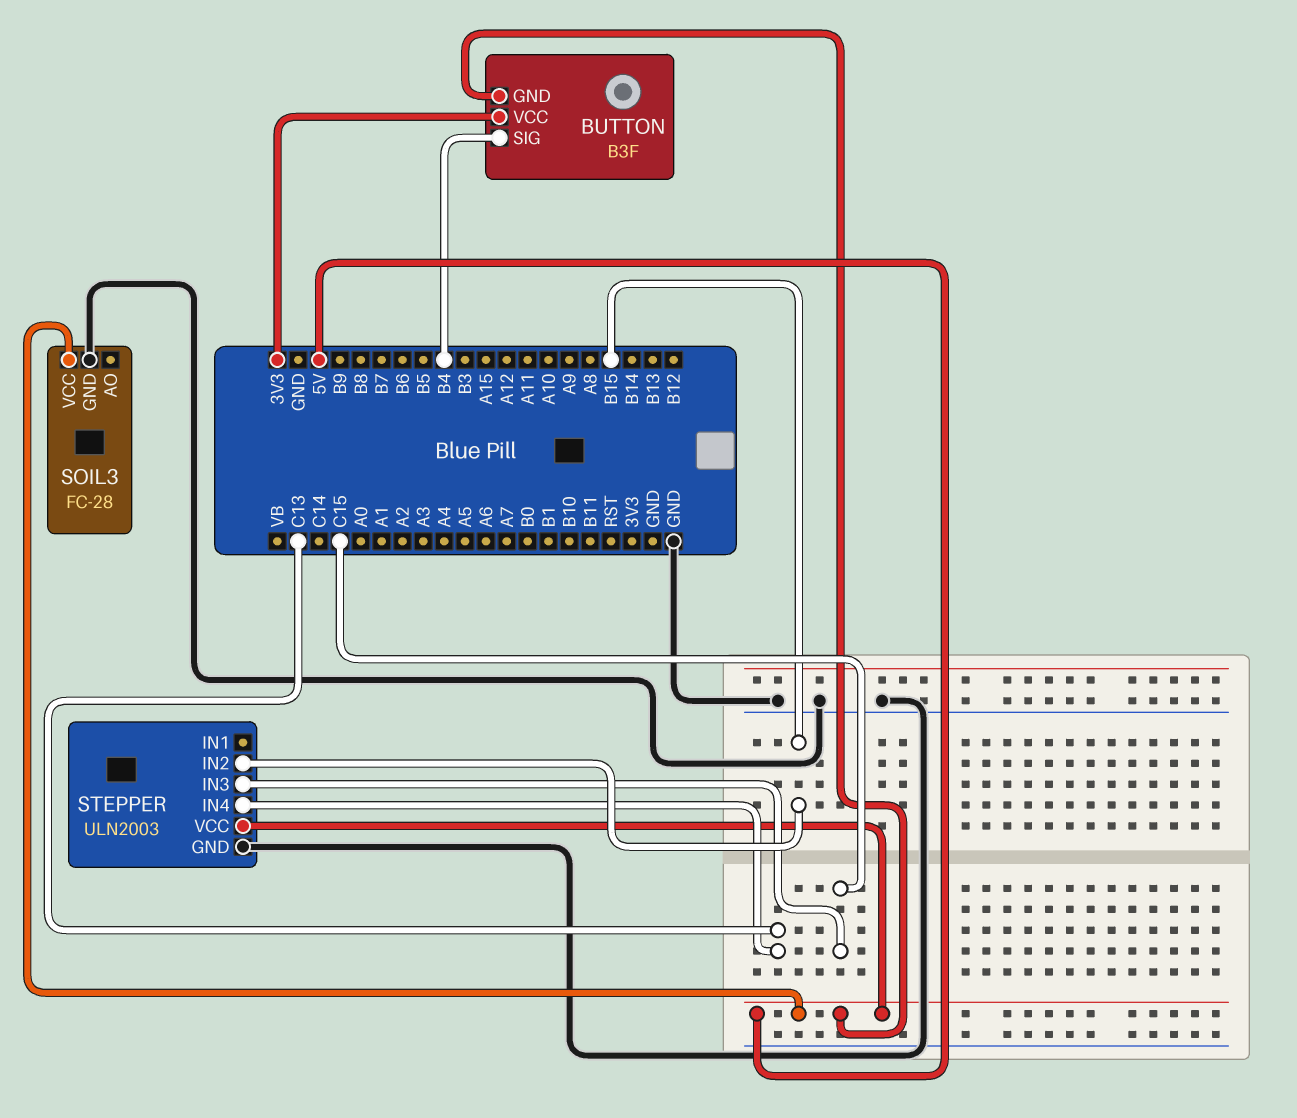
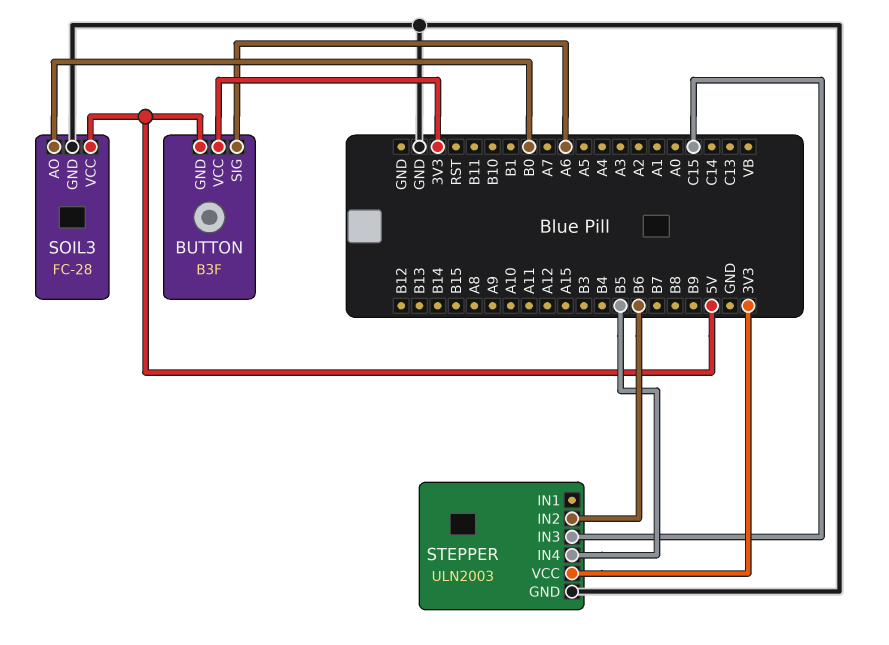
BUTTON pin SIG: B4 -> A6
SOIL3 pin AO: none -> B0
STEPPER pin IN2: B15 -> B6
STEPPER pin IN4: C13 -> B5
STEPPER pin VCC: 5V -> 3V3

